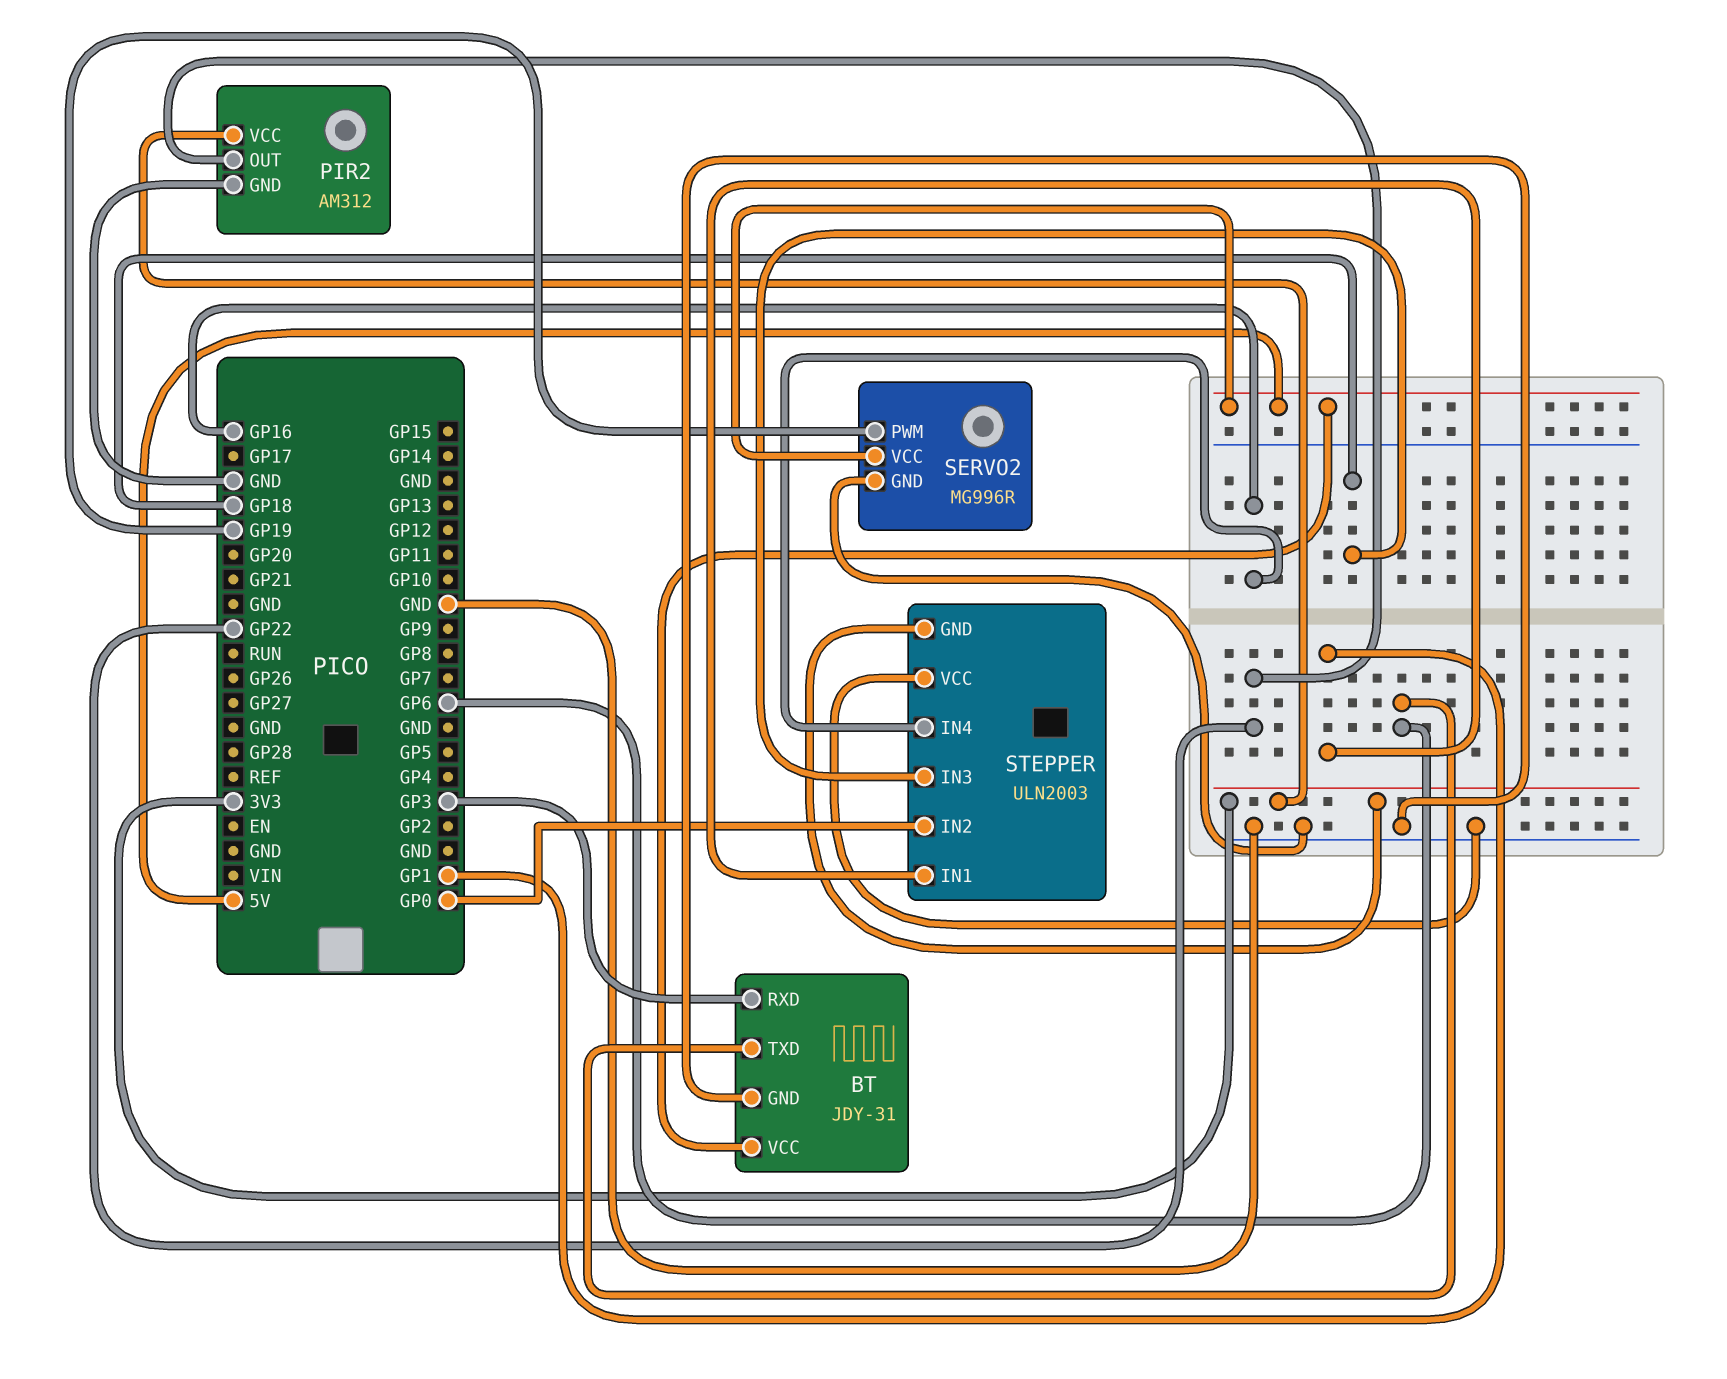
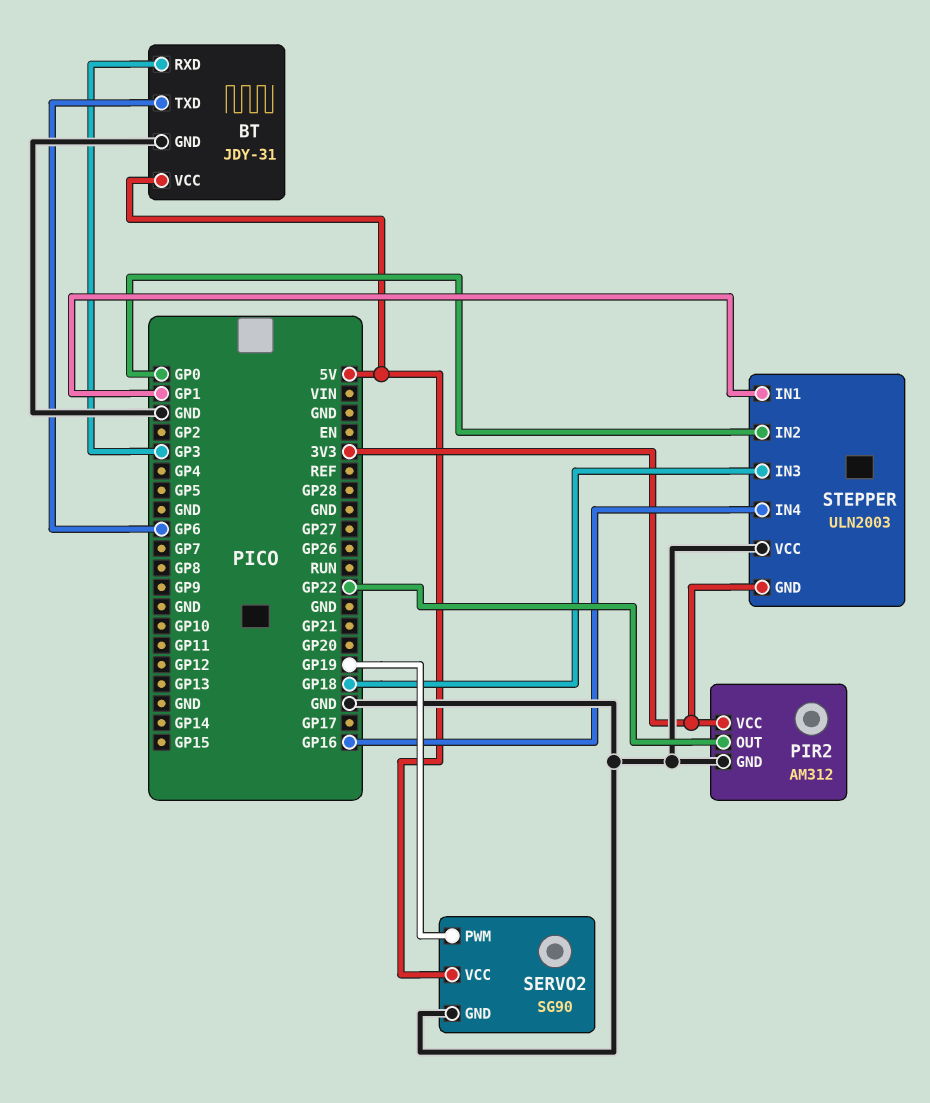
SERVO2: MG996R -> SG90

